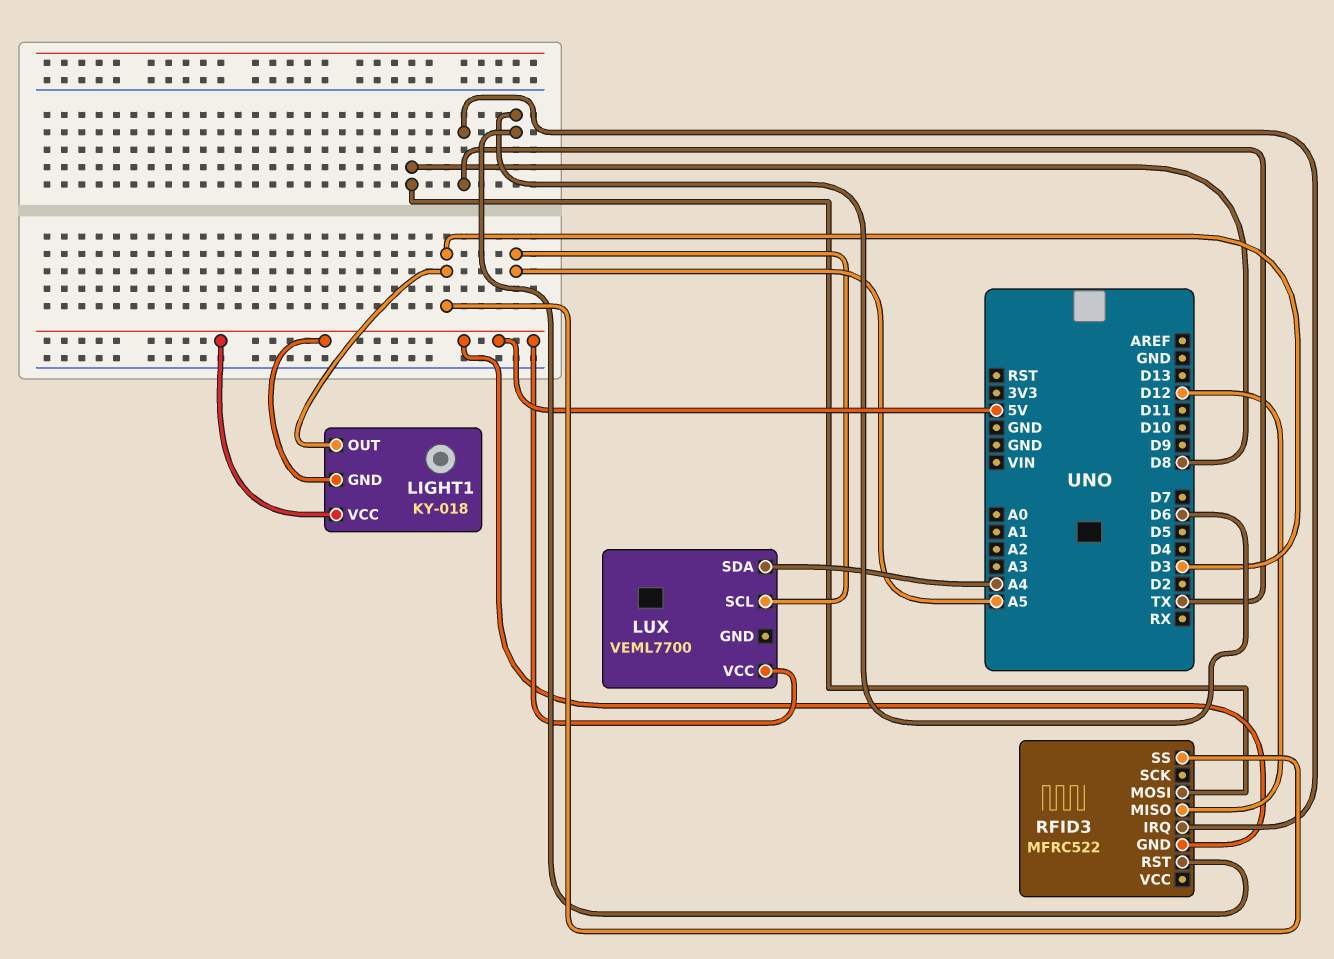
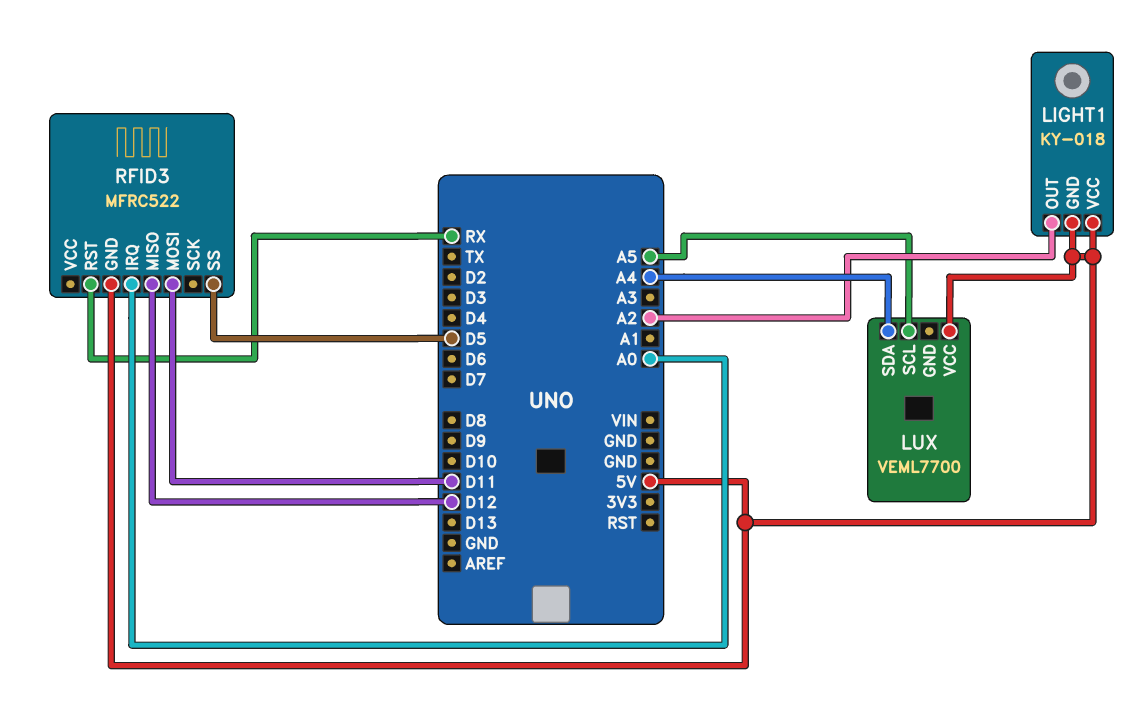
LIGHT1 pin OUT: D3 -> A2
RFID3 pin IRQ: TX -> A0
RFID3 pin MOSI: D8 -> D11
RFID3 pin RST: D6 -> RX
RFID3 pin SS: D3 -> D5

